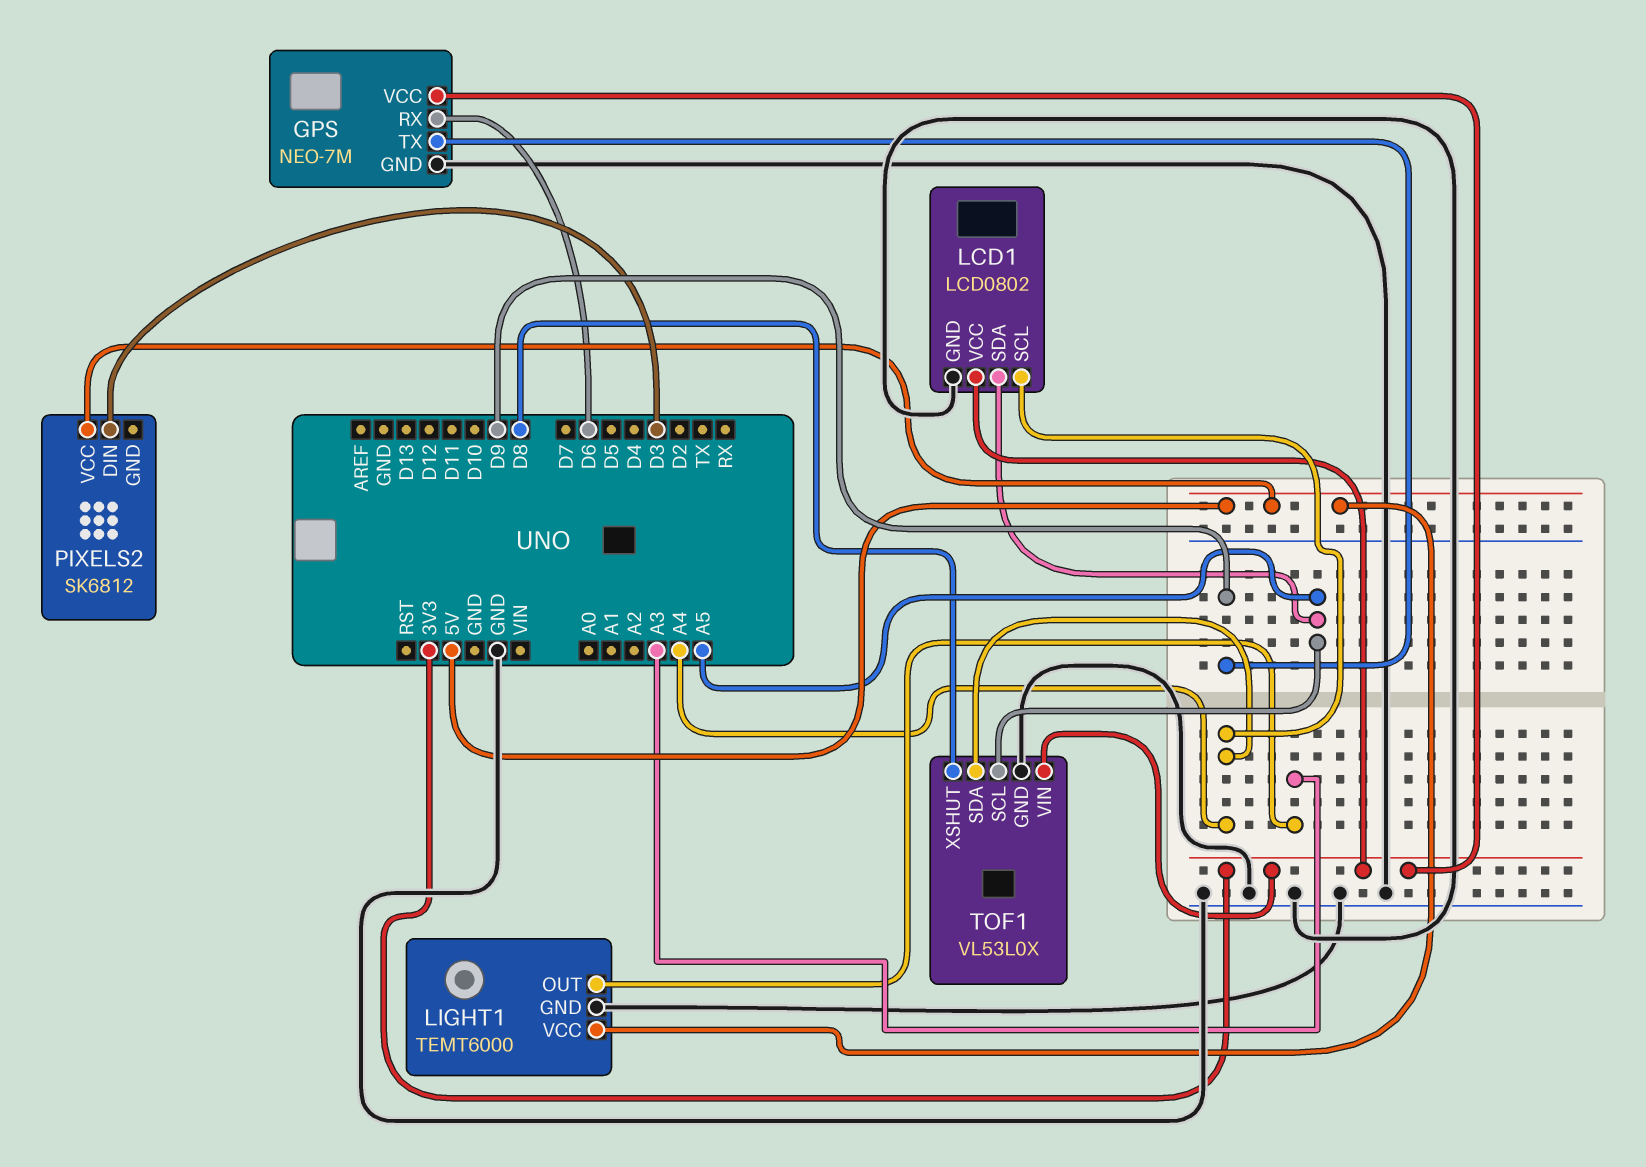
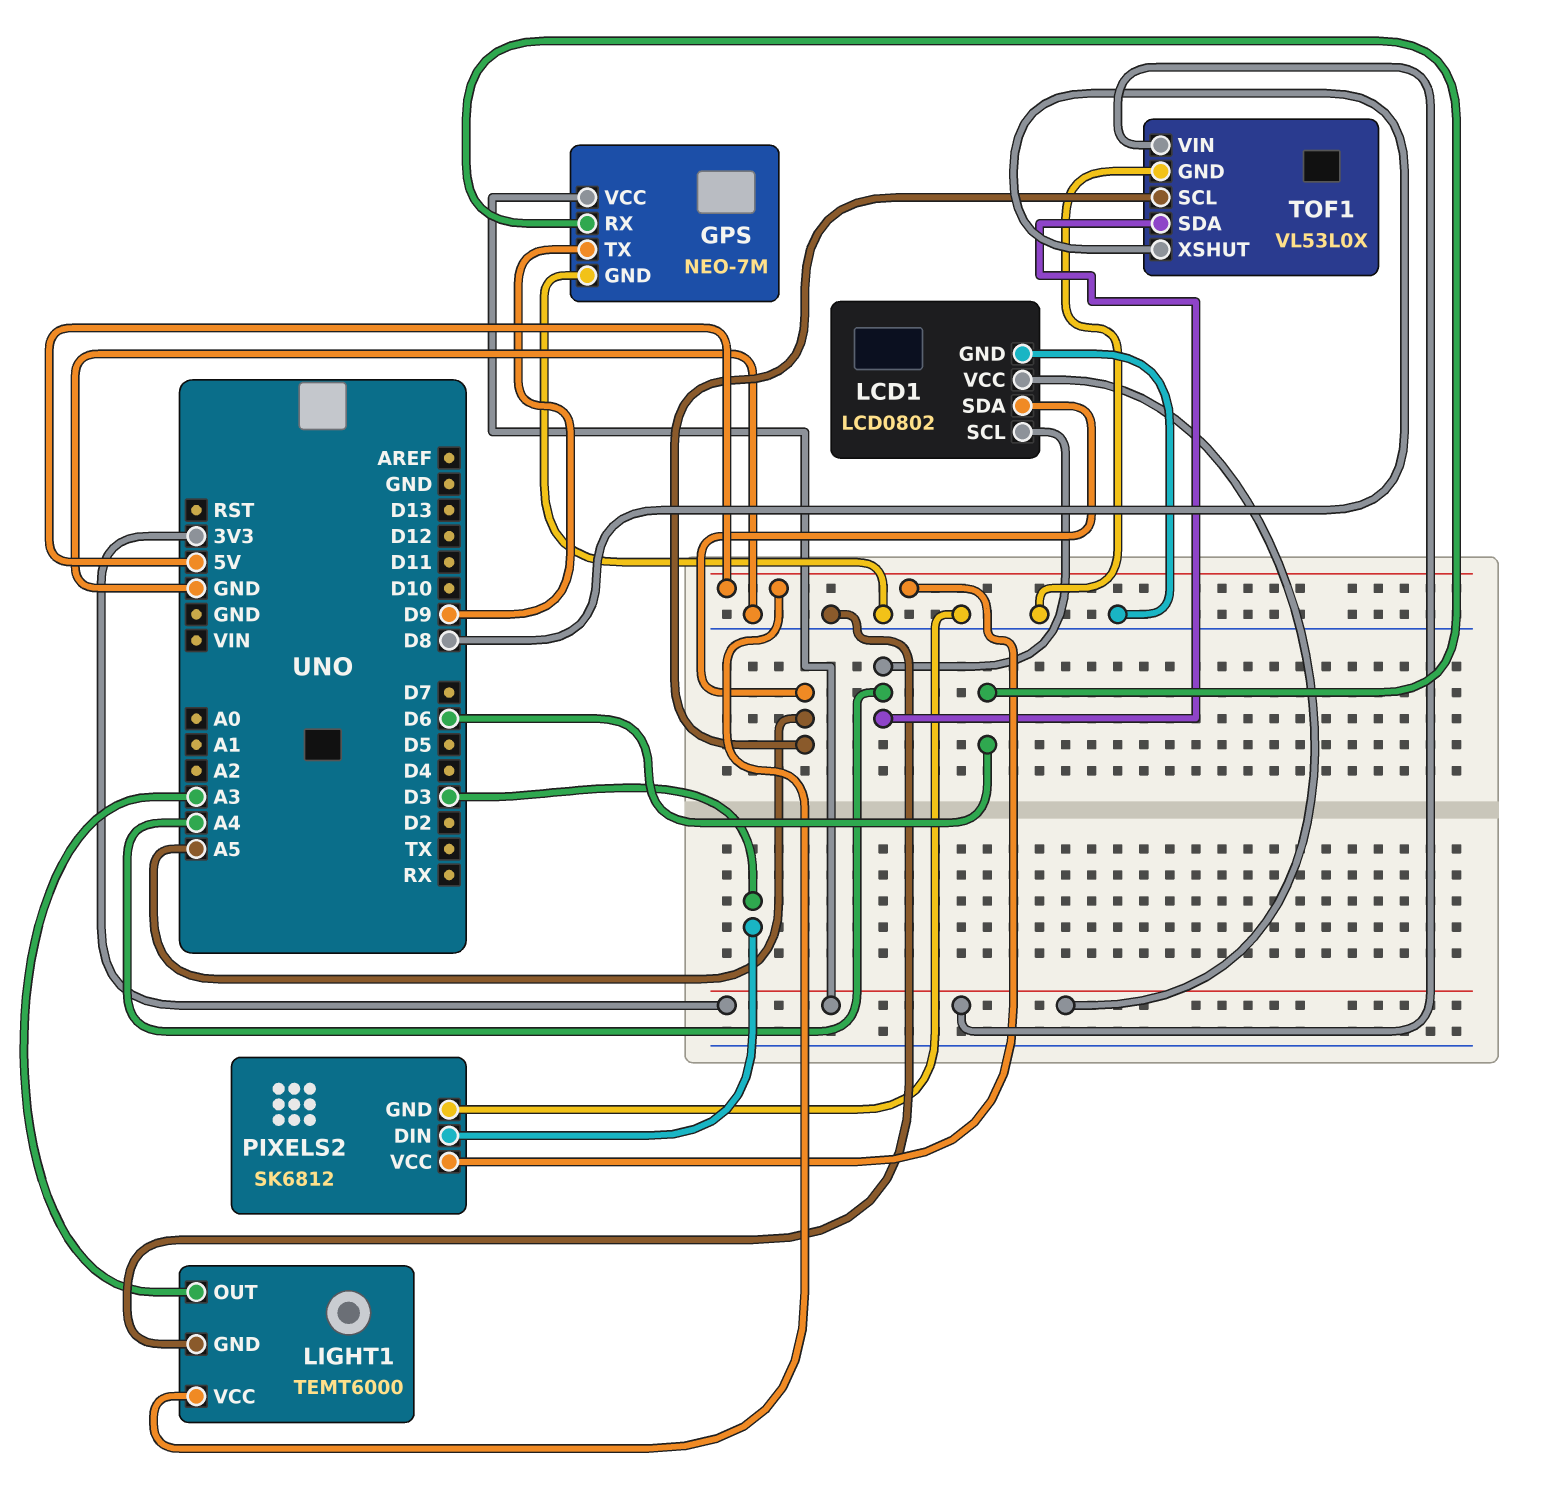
PIXELS2 pin GND: none -> GND

